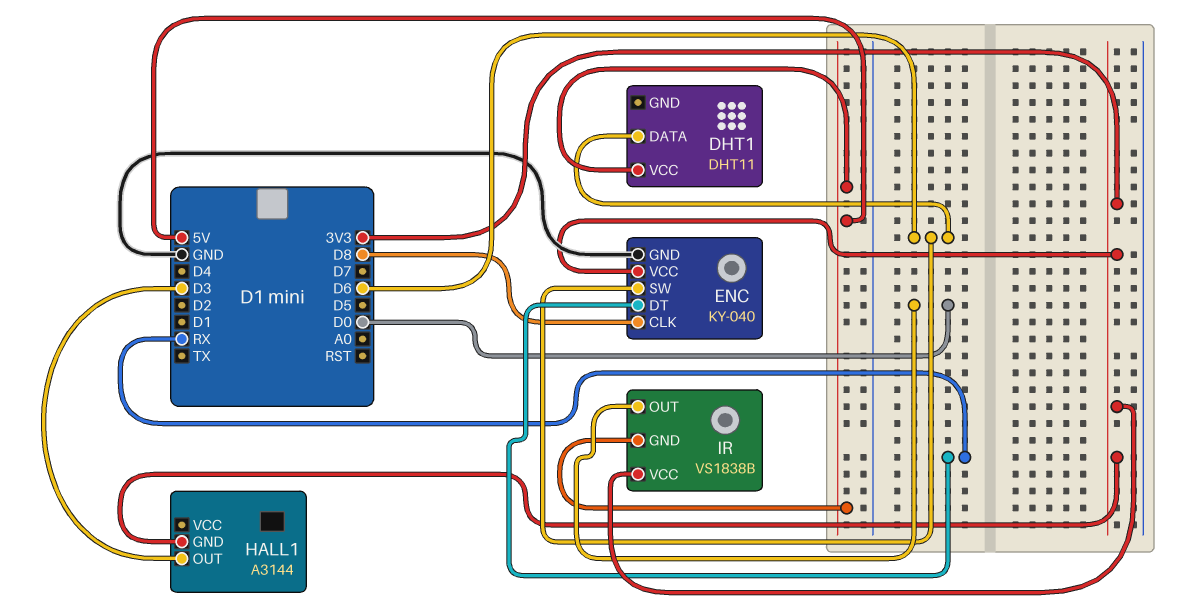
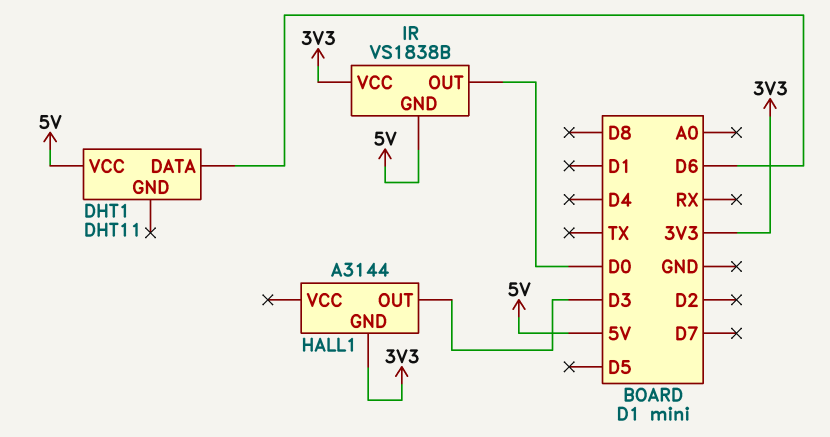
ENC: KY-040 -> none
ENC pin CLK: D8 -> none
ENC pin DT: RX -> none
ENC pin GND: GND -> none
ENC pin SW: D6 -> none
ENC pin VCC: 3V3 -> none

